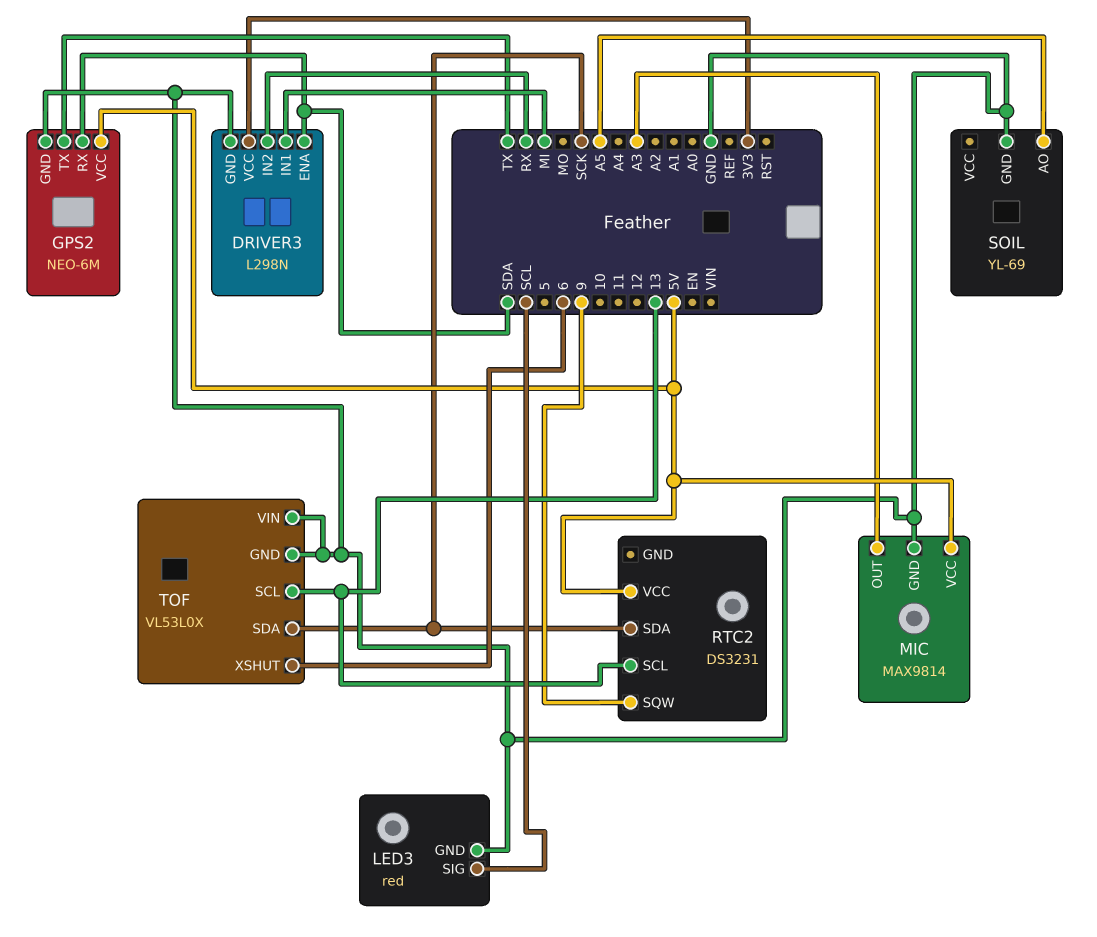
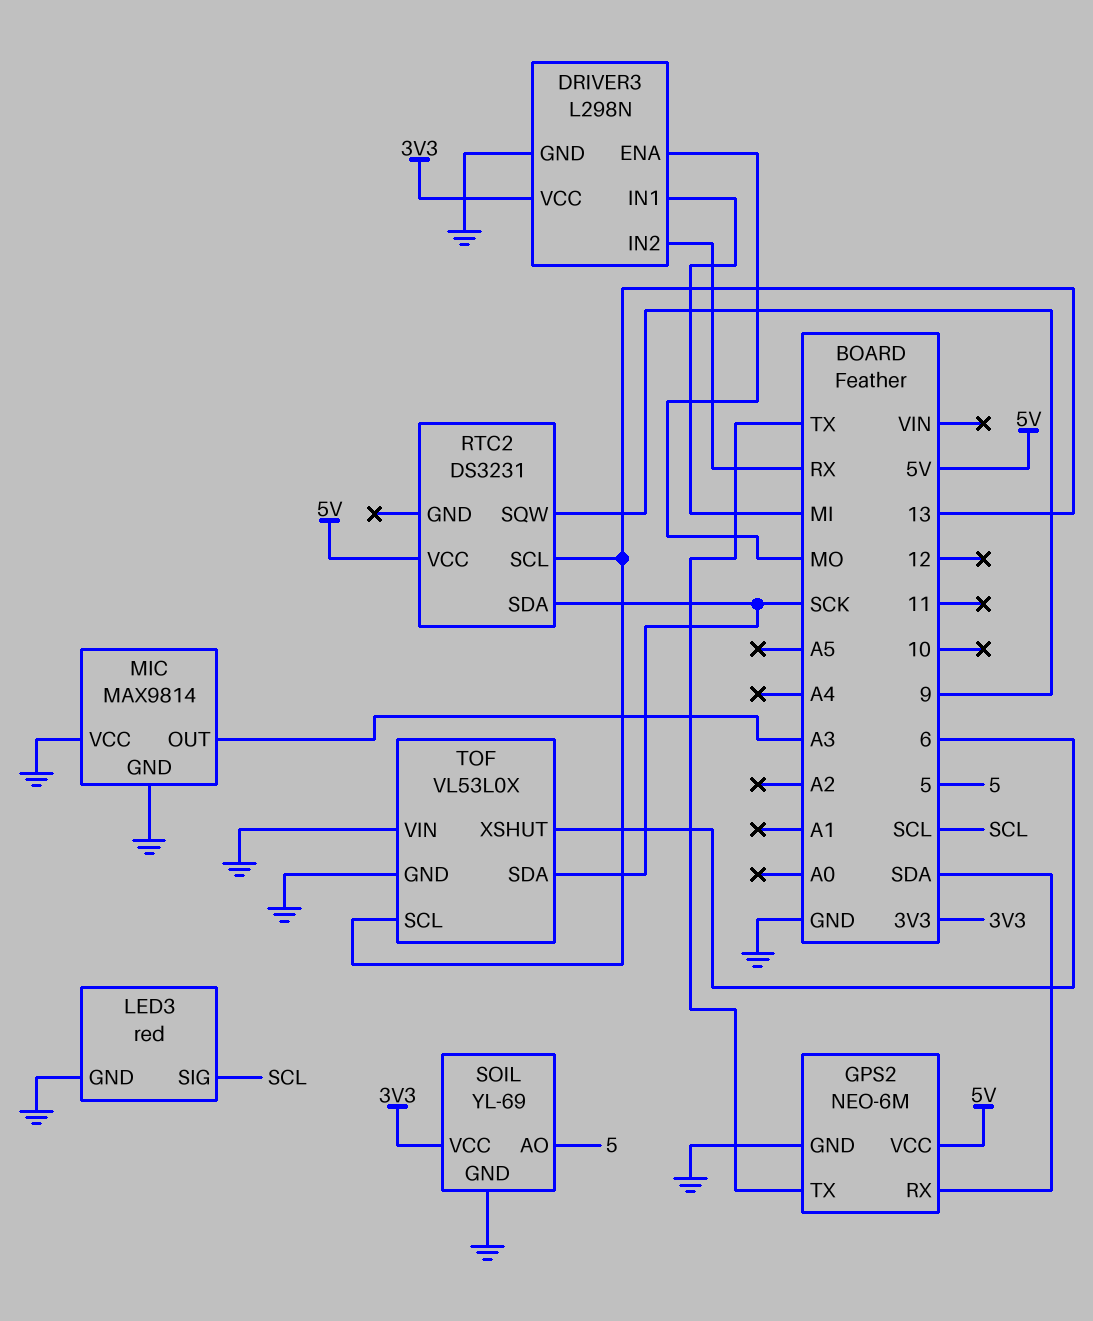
DRIVER3 pin ENA: SDA -> MO
MIC pin VCC: 5V -> GND
SOIL pin AO: A5 -> 5
SOIL pin VCC: none -> 3V3

